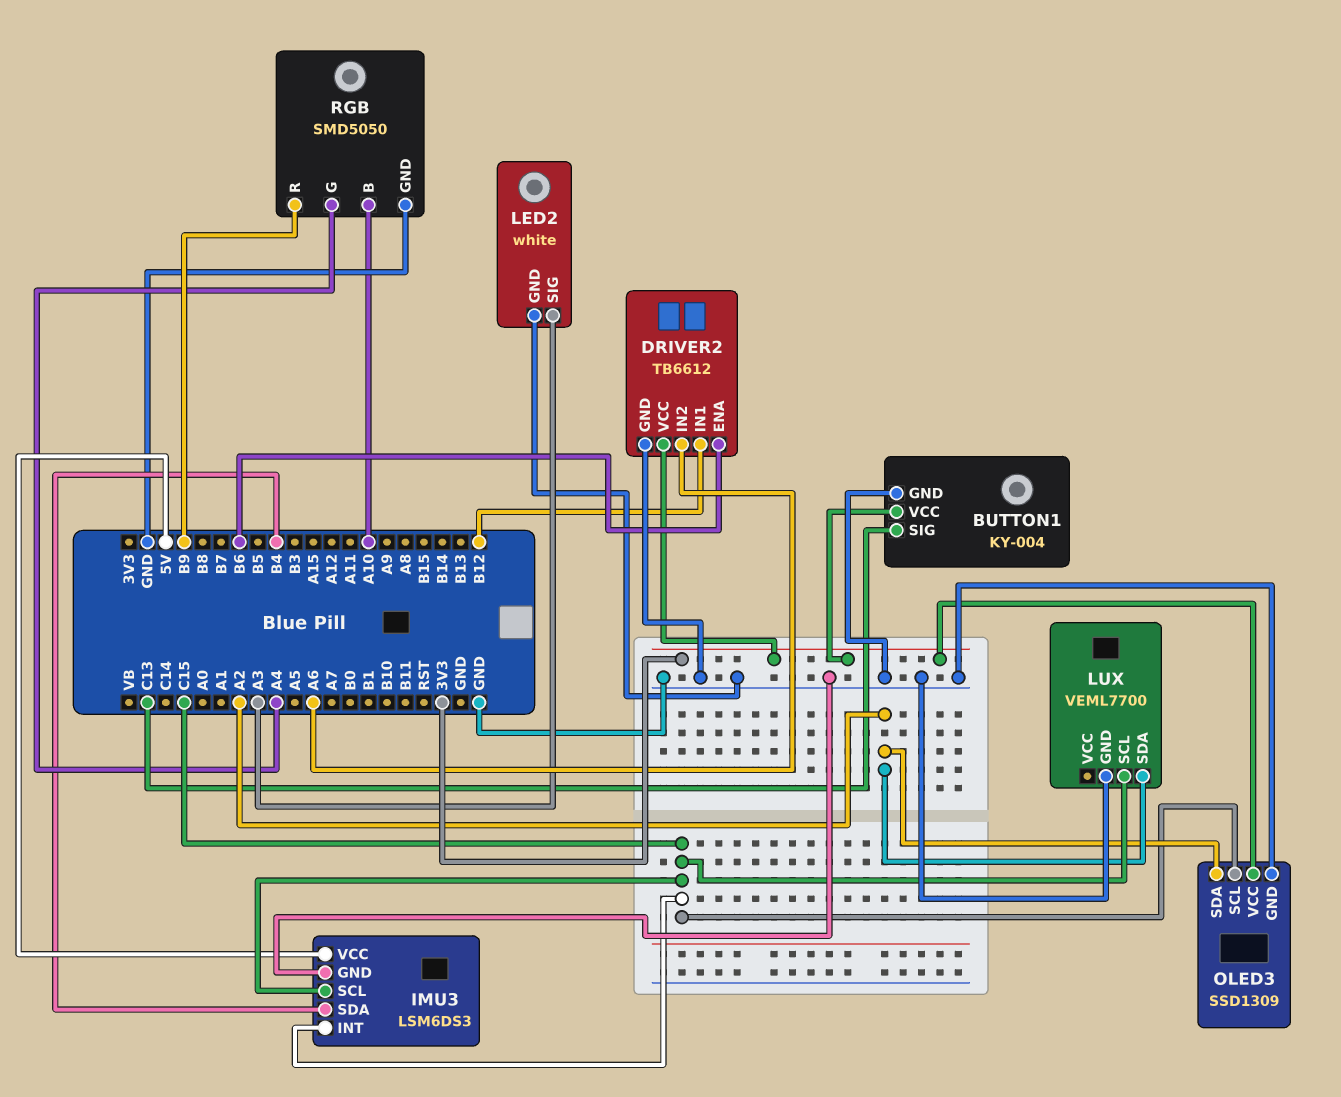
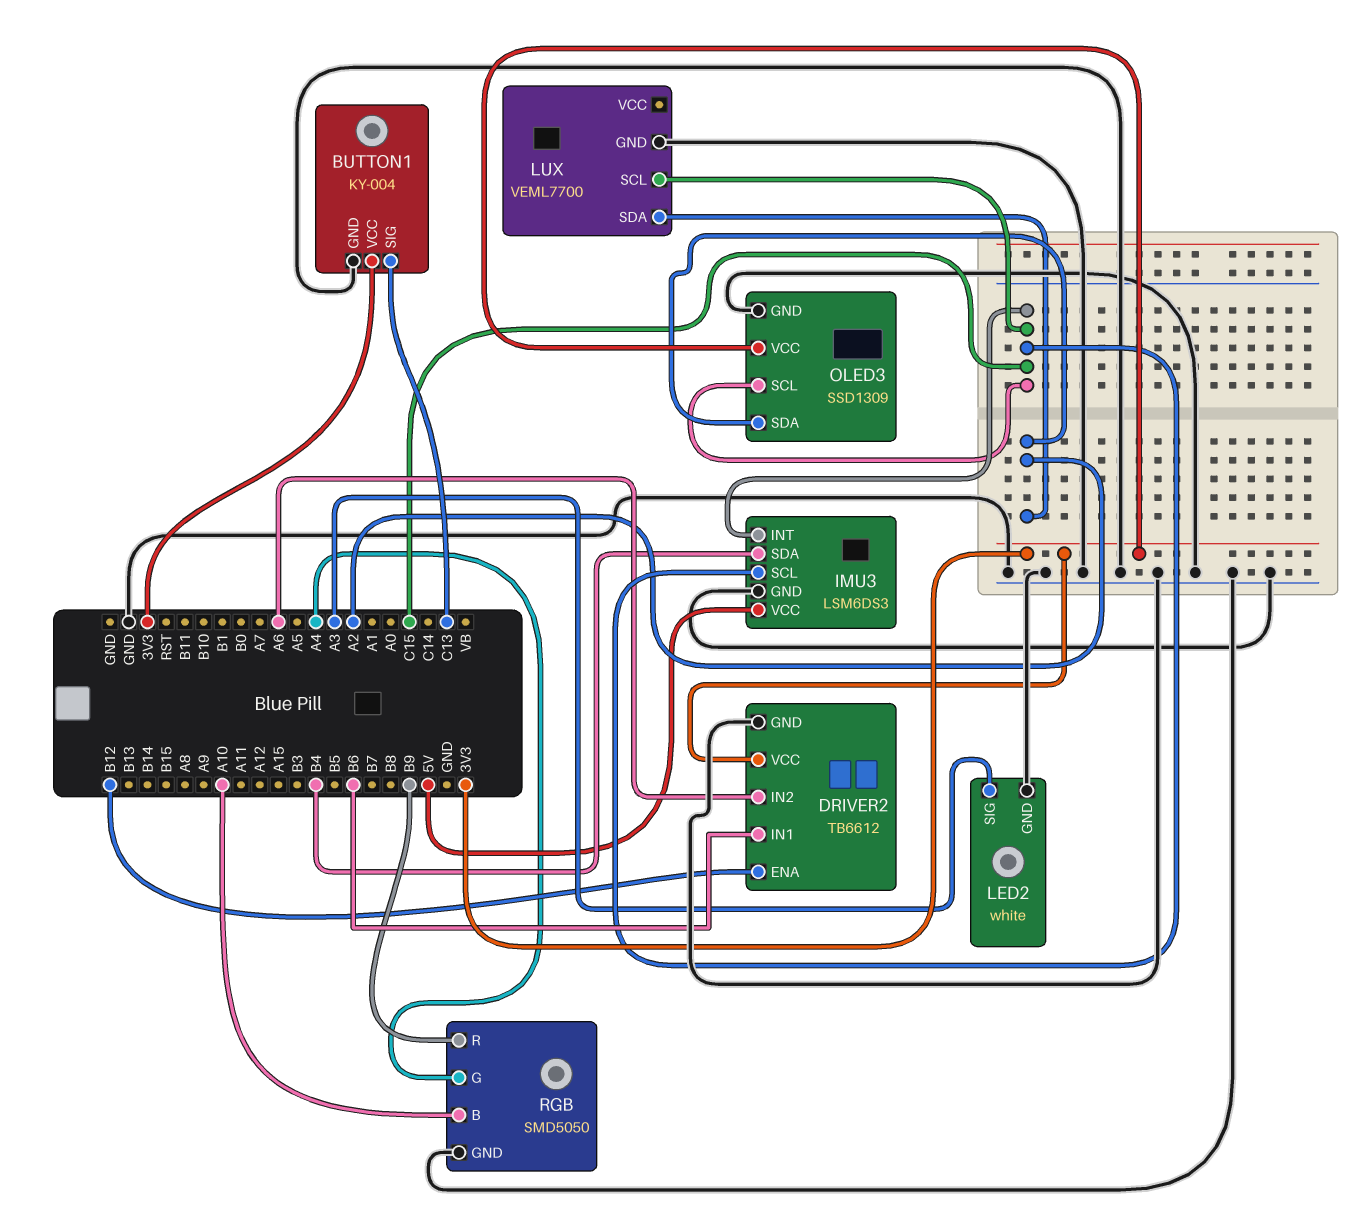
DRIVER2 pin ENA: B6 -> B12
DRIVER2 pin IN1: B12 -> B6

